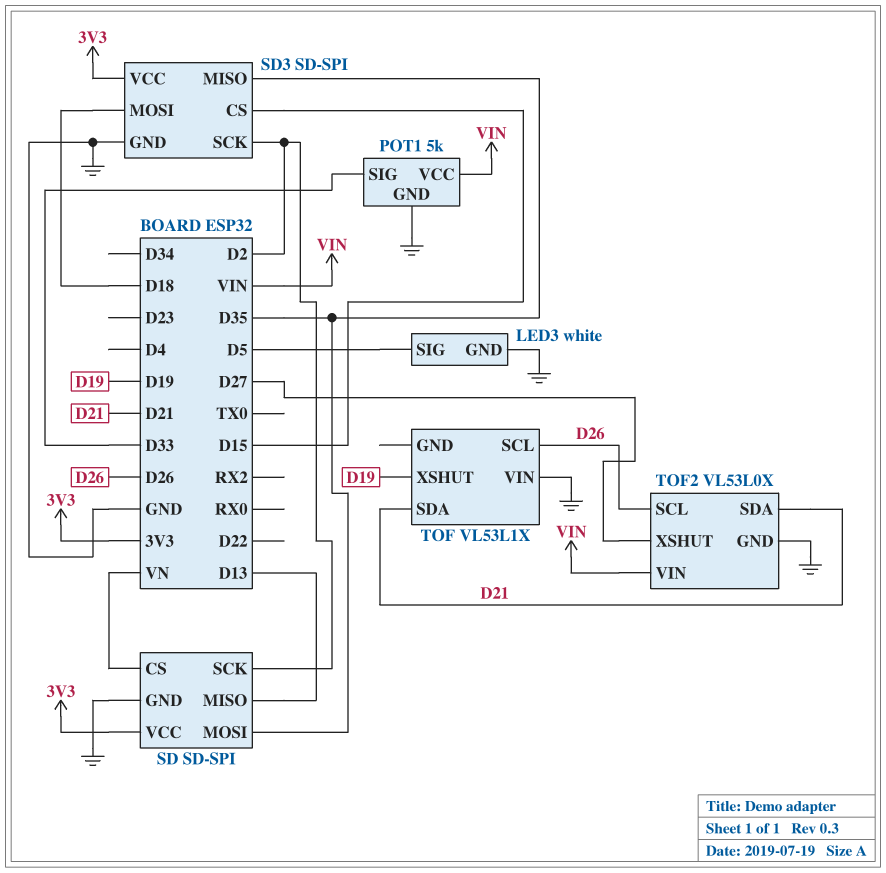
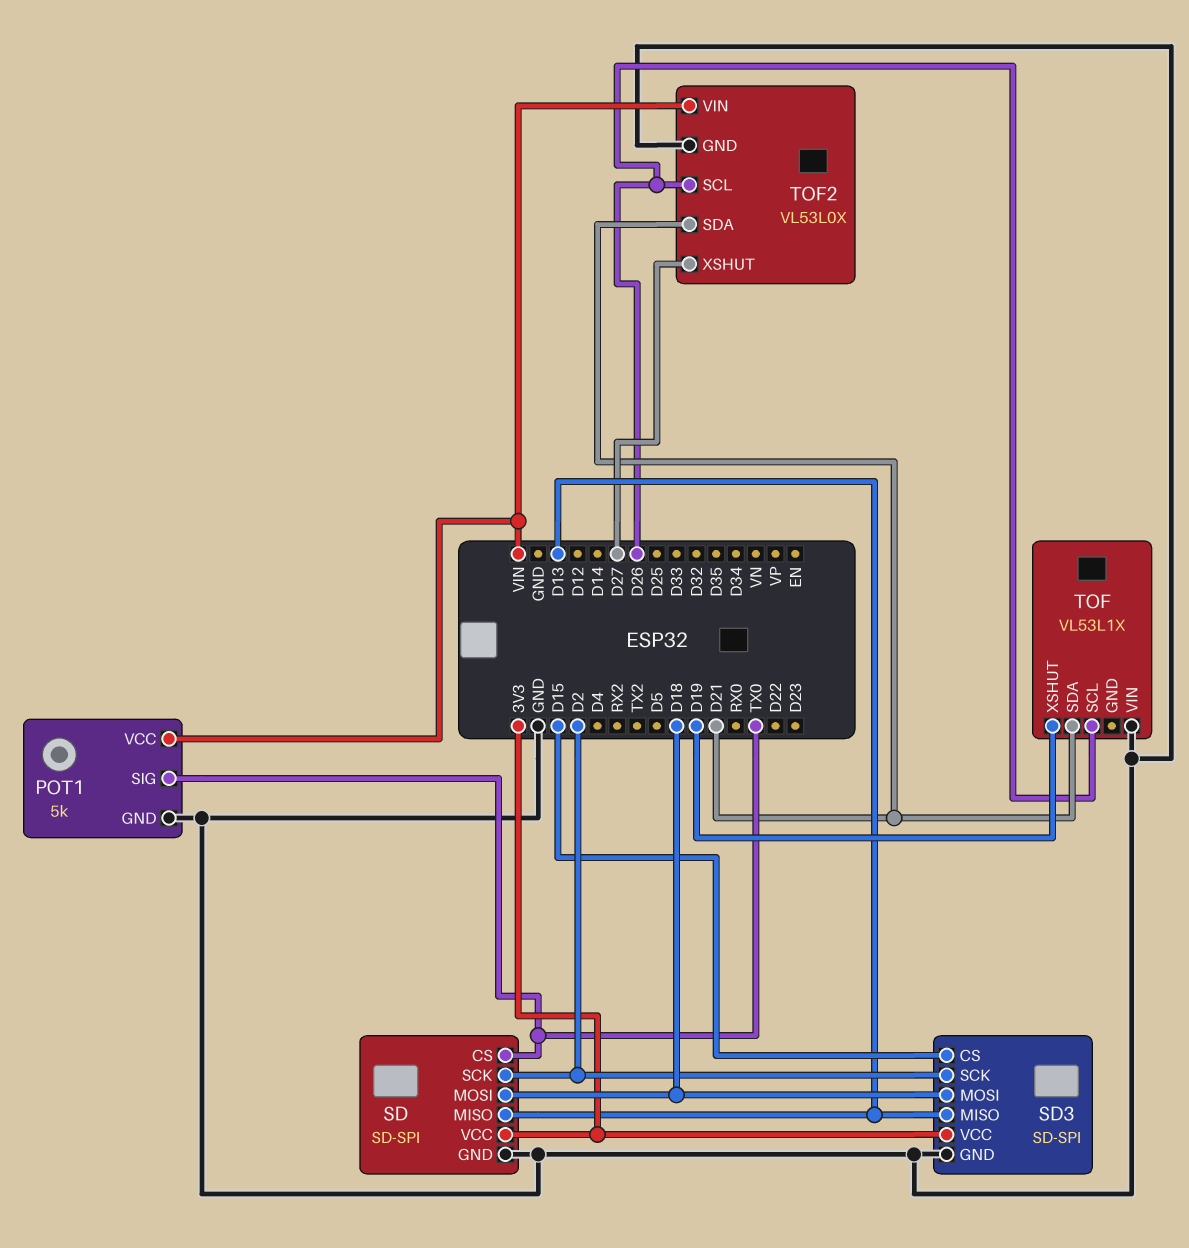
LED3: white -> none
LED3 pin GND: GND -> none
LED3 pin SIG: D5 -> none
POT1 pin SIG: D33 -> TX0
SD pin CS: VN -> TX0
SD pin MOSI: D35 -> D18
SD3 pin MISO: D35 -> D13

